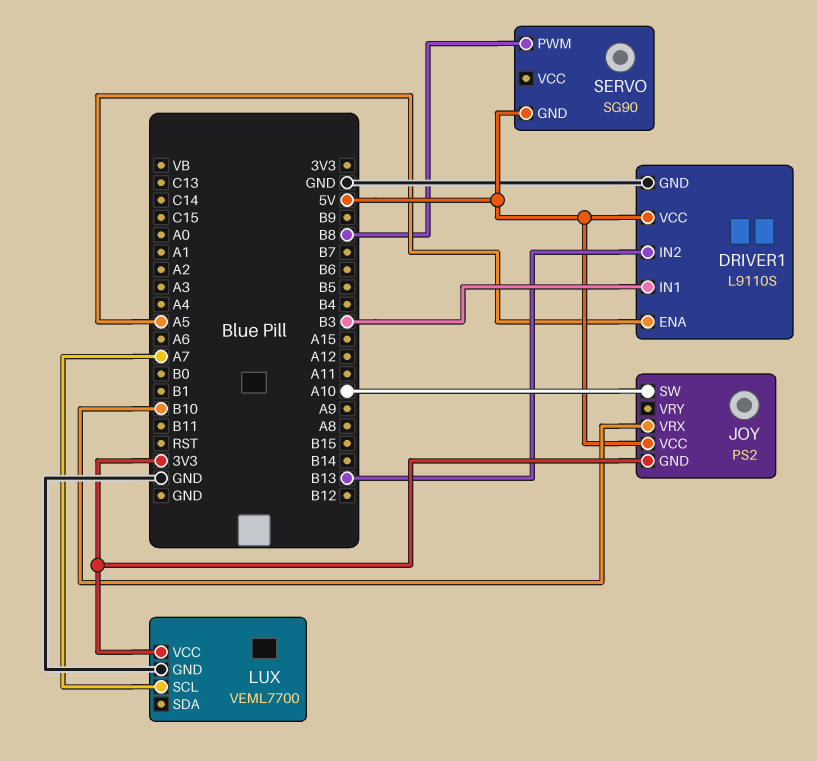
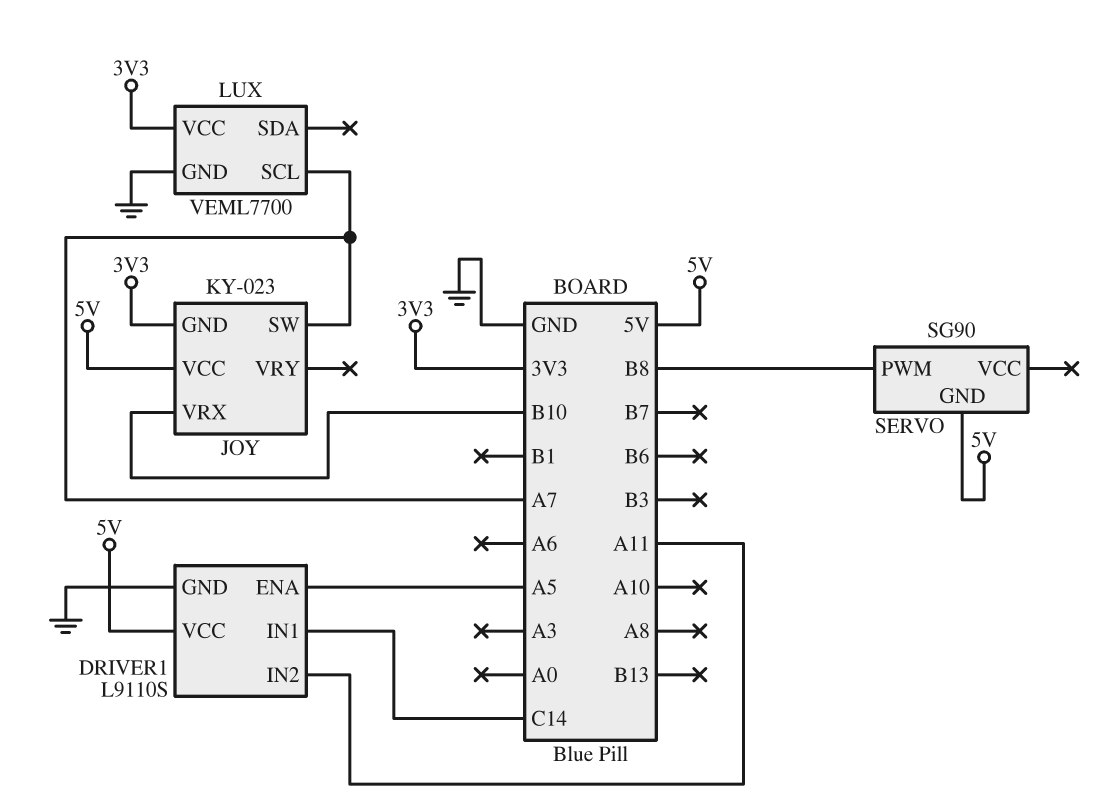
DRIVER1 pin IN1: B3 -> C14
DRIVER1 pin IN2: B13 -> A11
JOY: PS2 -> KY-023
JOY pin SW: A10 -> A7

